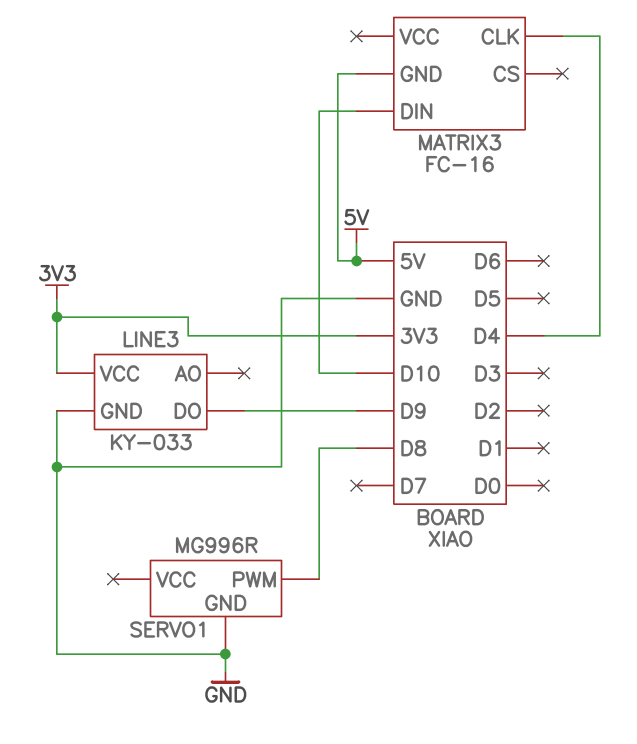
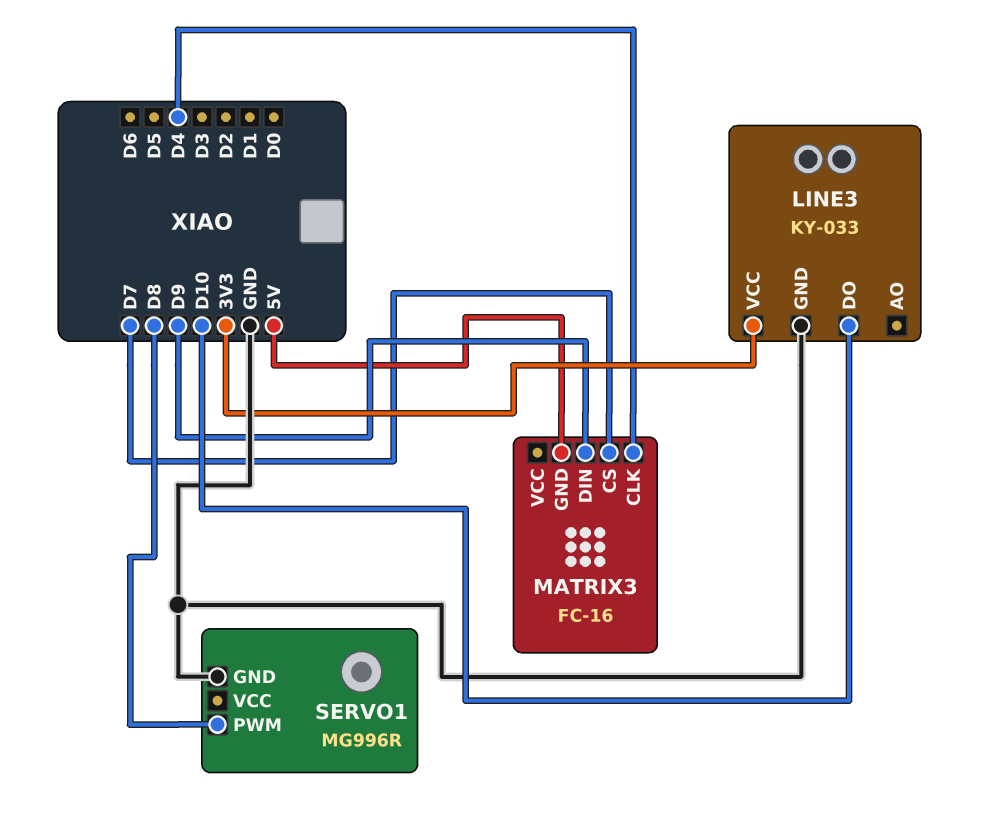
LINE3 pin DO: D9 -> D10
MATRIX3 pin CS: none -> D7
MATRIX3 pin DIN: D10 -> D9

